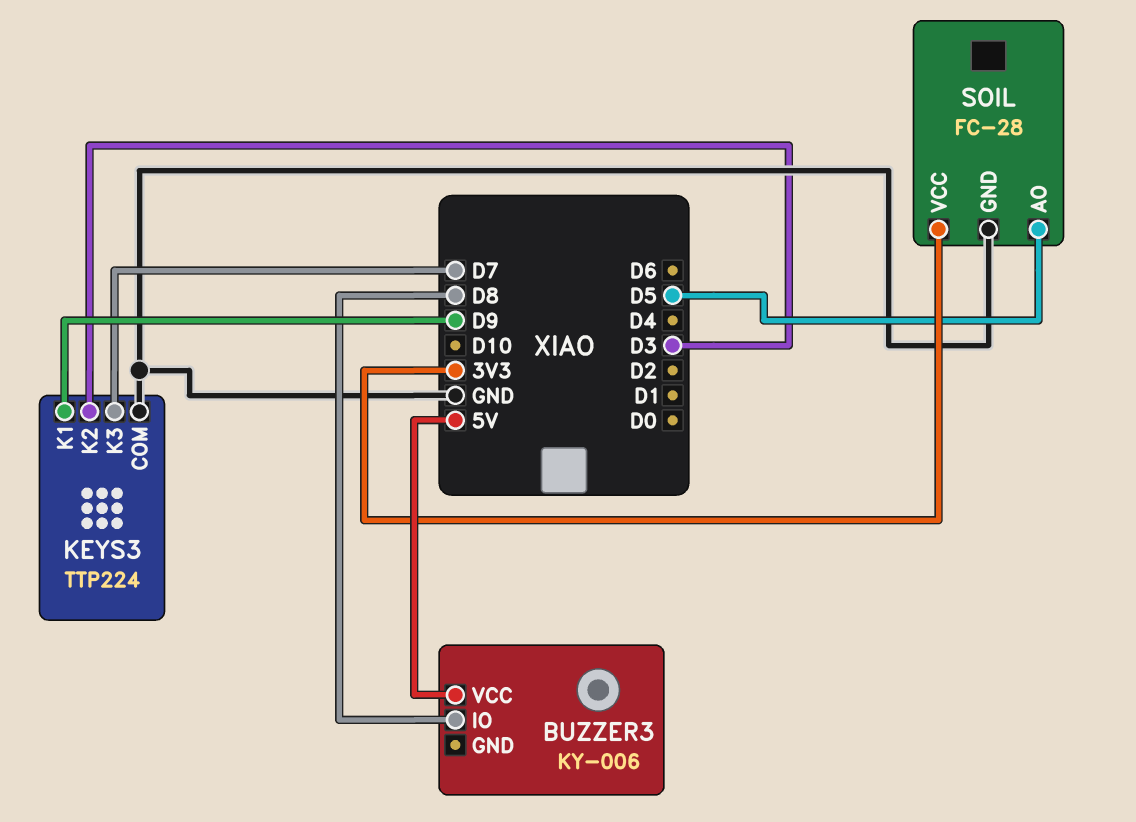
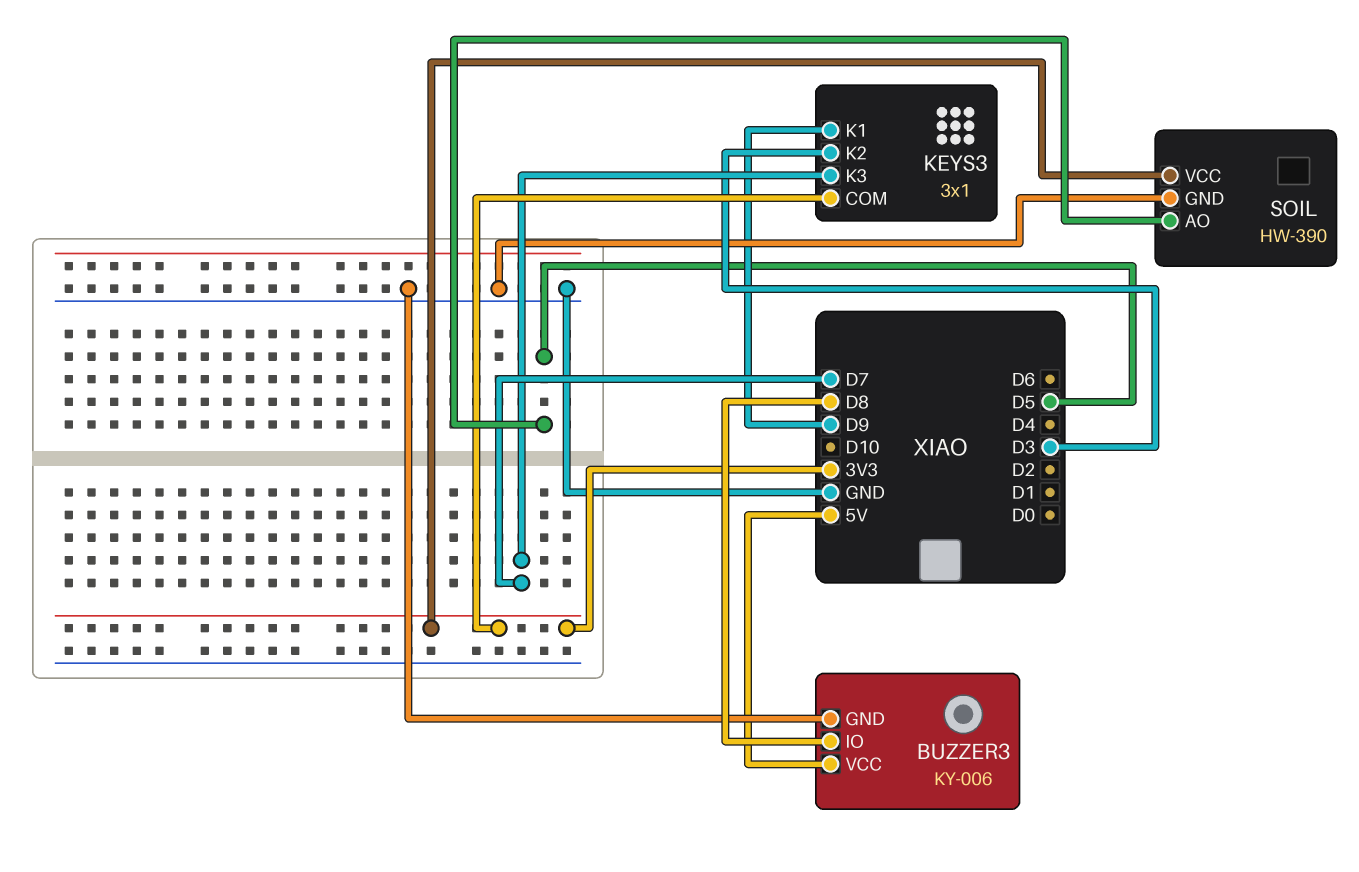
BUZZER3 pin GND: none -> GND
KEYS3: TTP224 -> 3x1
KEYS3 pin COM: GND -> 3V3
SOIL: FC-28 -> HW-390

